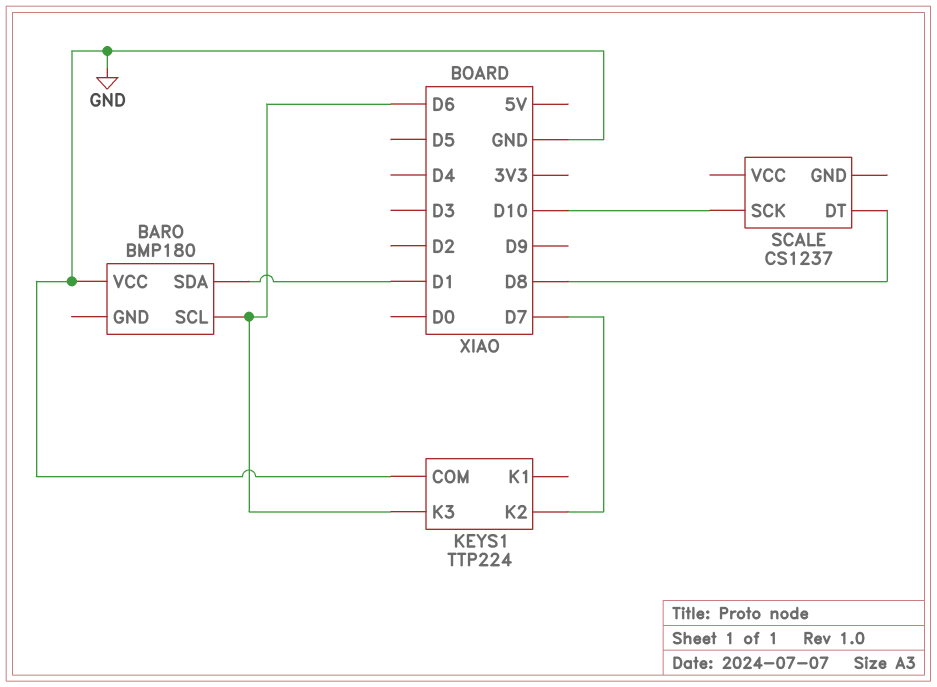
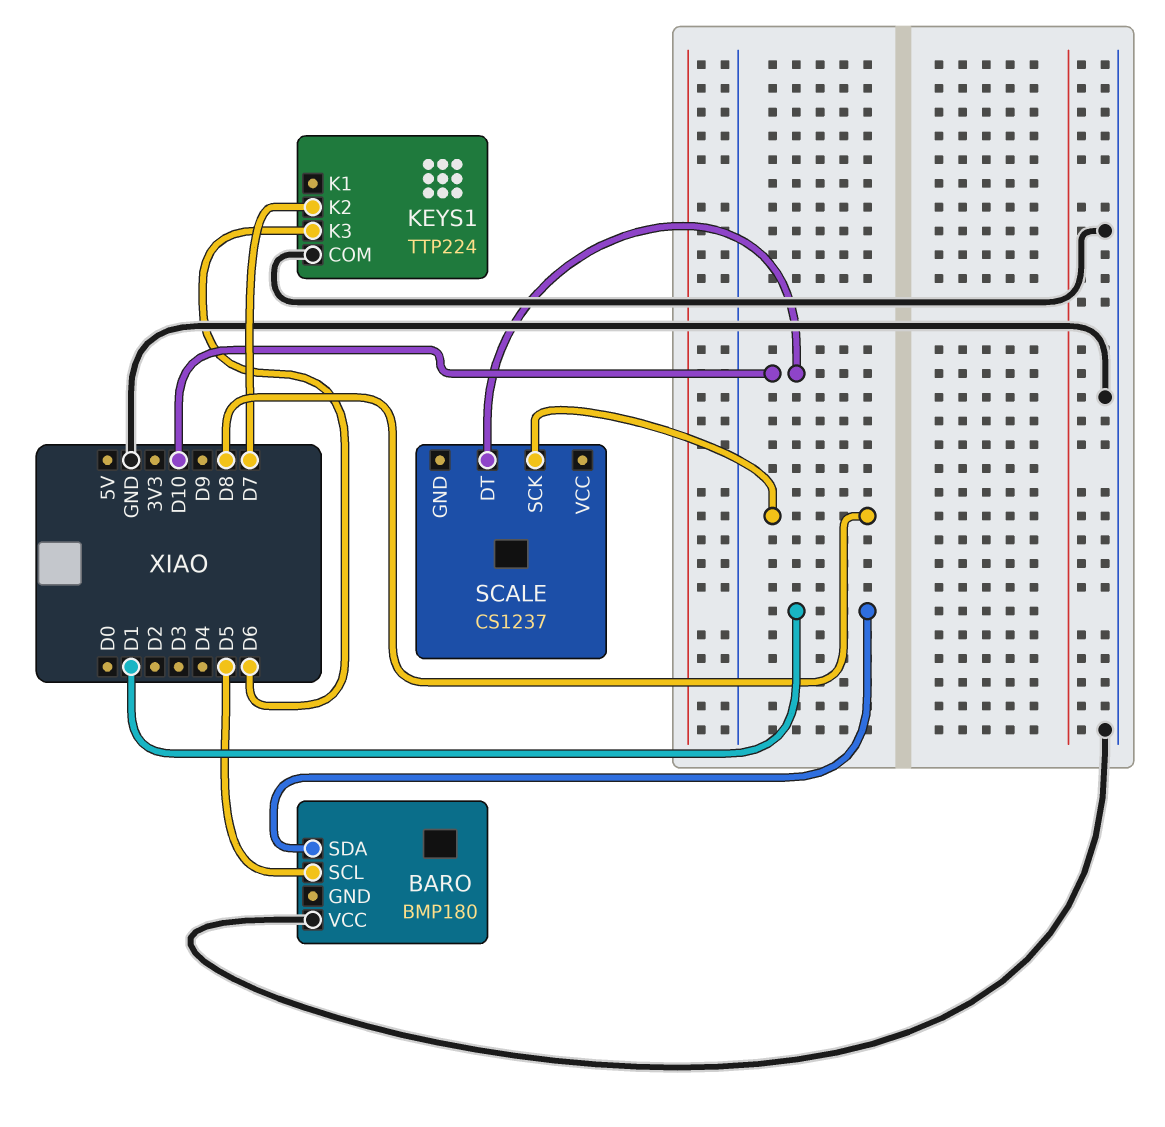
BARO pin SCL: D6 -> D5
SCALE pin DT: D8 -> D10
SCALE pin SCK: D10 -> D8

